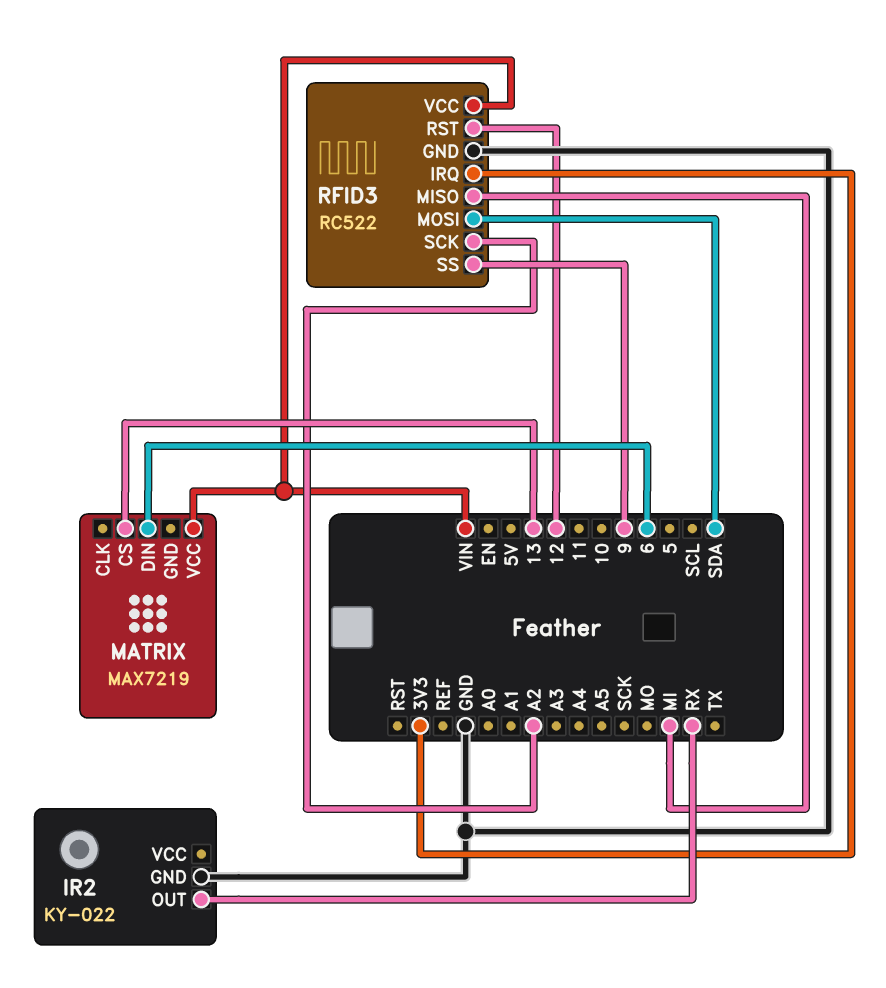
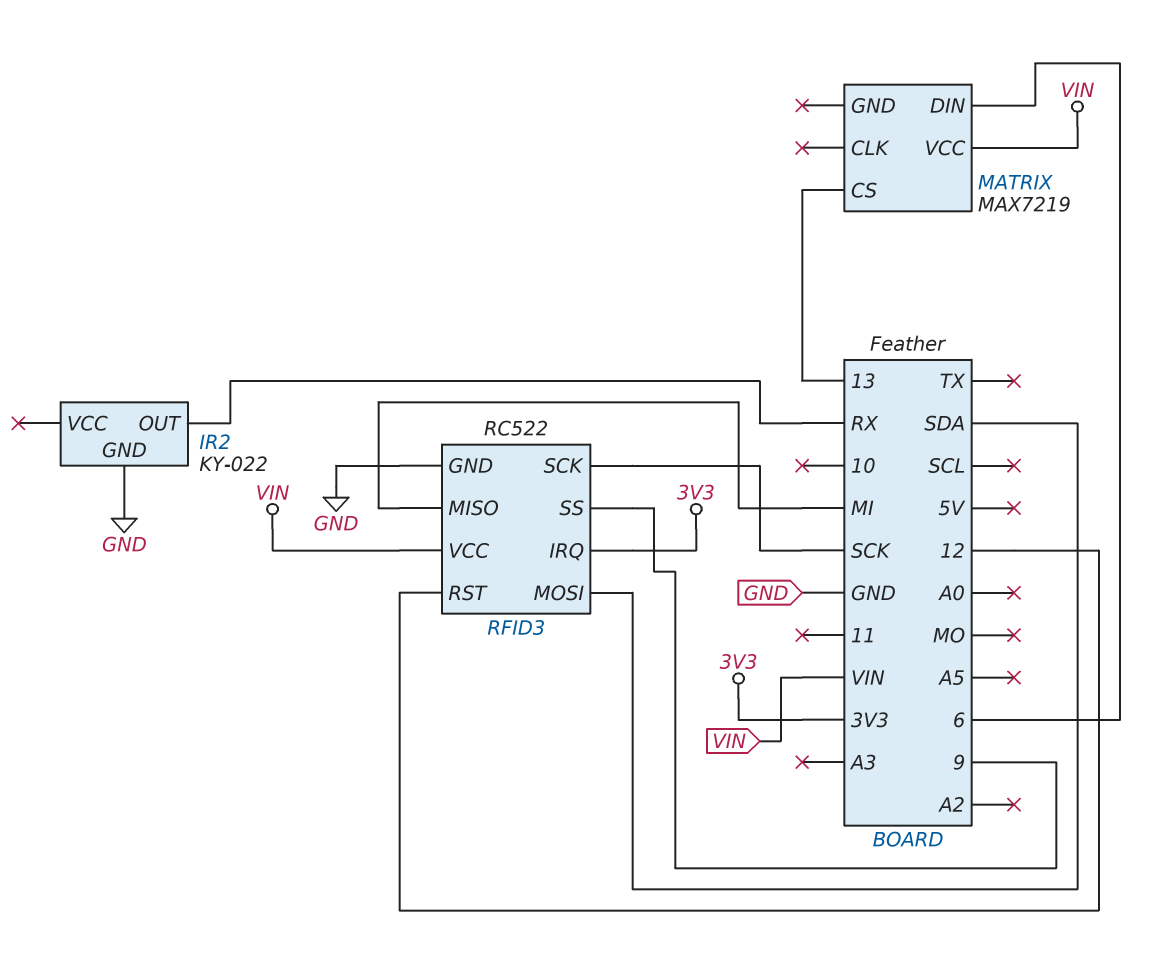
RFID3 pin SCK: A2 -> SCK

